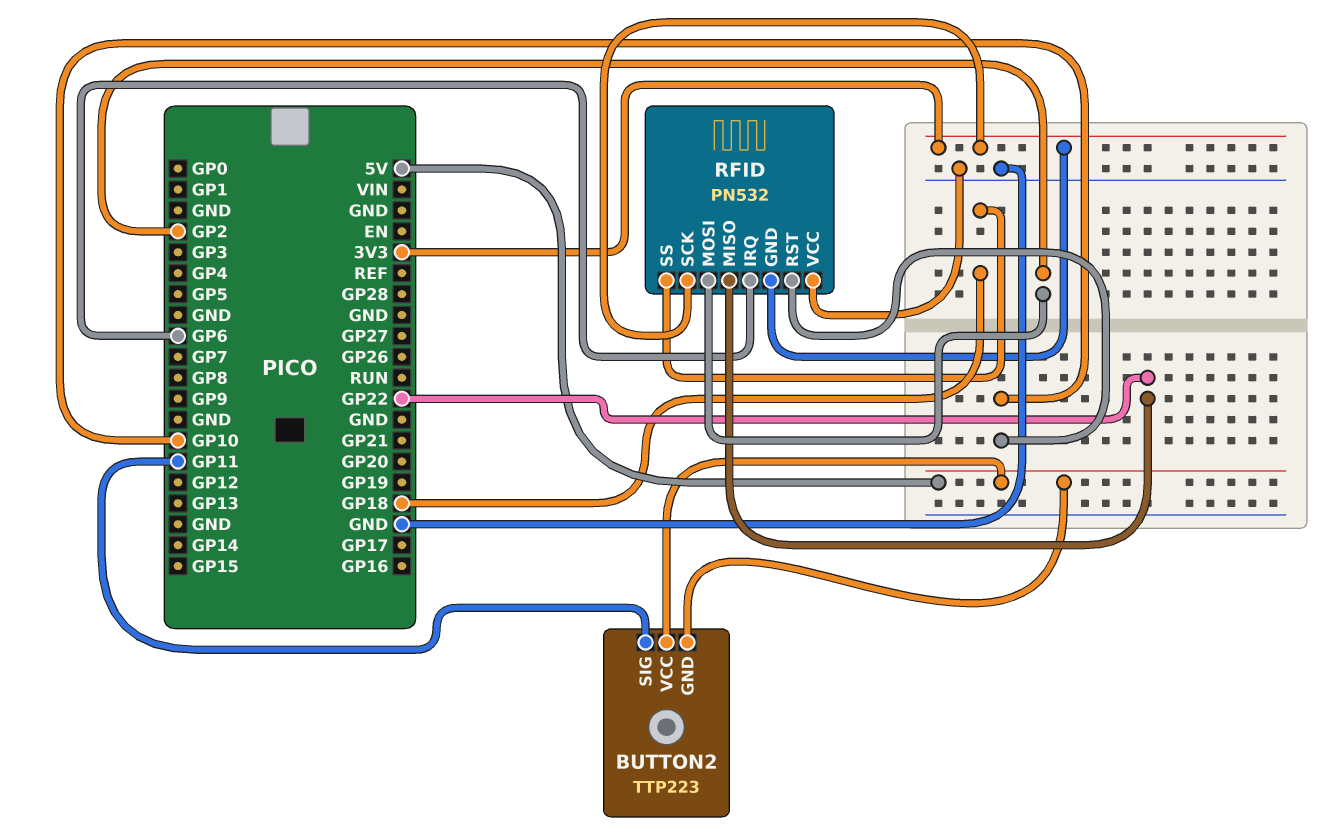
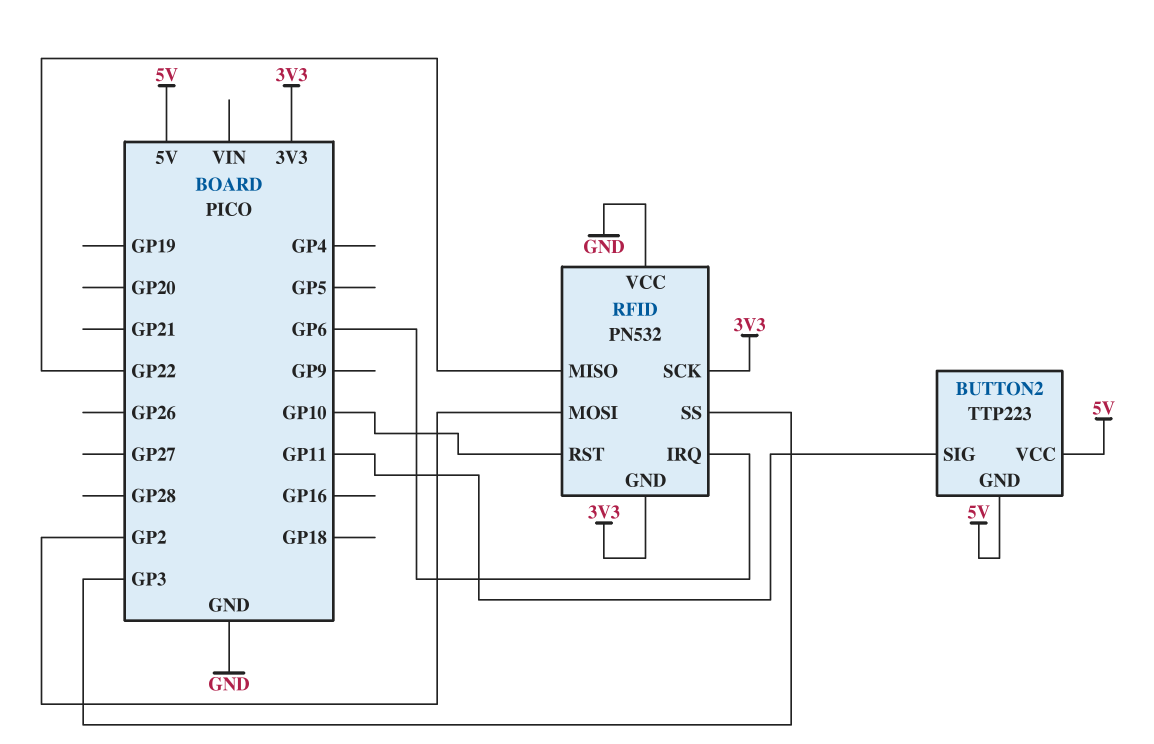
RFID pin SS: GP18 -> GP3

